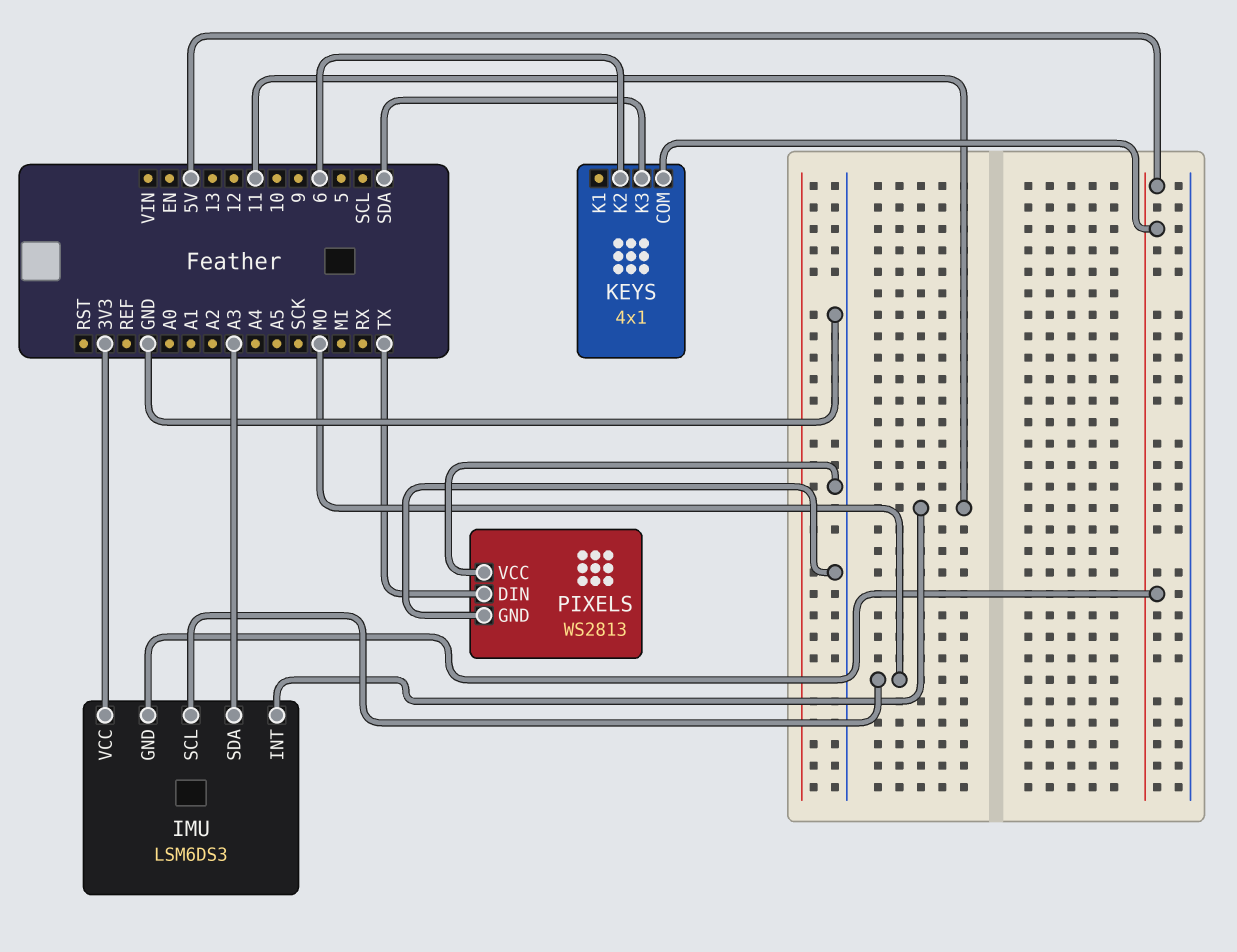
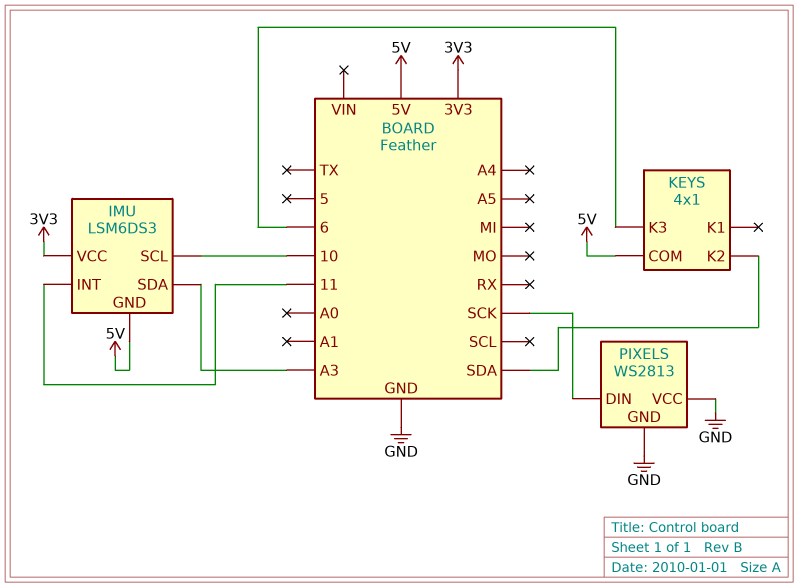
IMU pin SCL: MO -> 10
KEYS pin K2: 6 -> SDA
KEYS pin K3: SDA -> 6
PIXELS pin DIN: TX -> SCK

